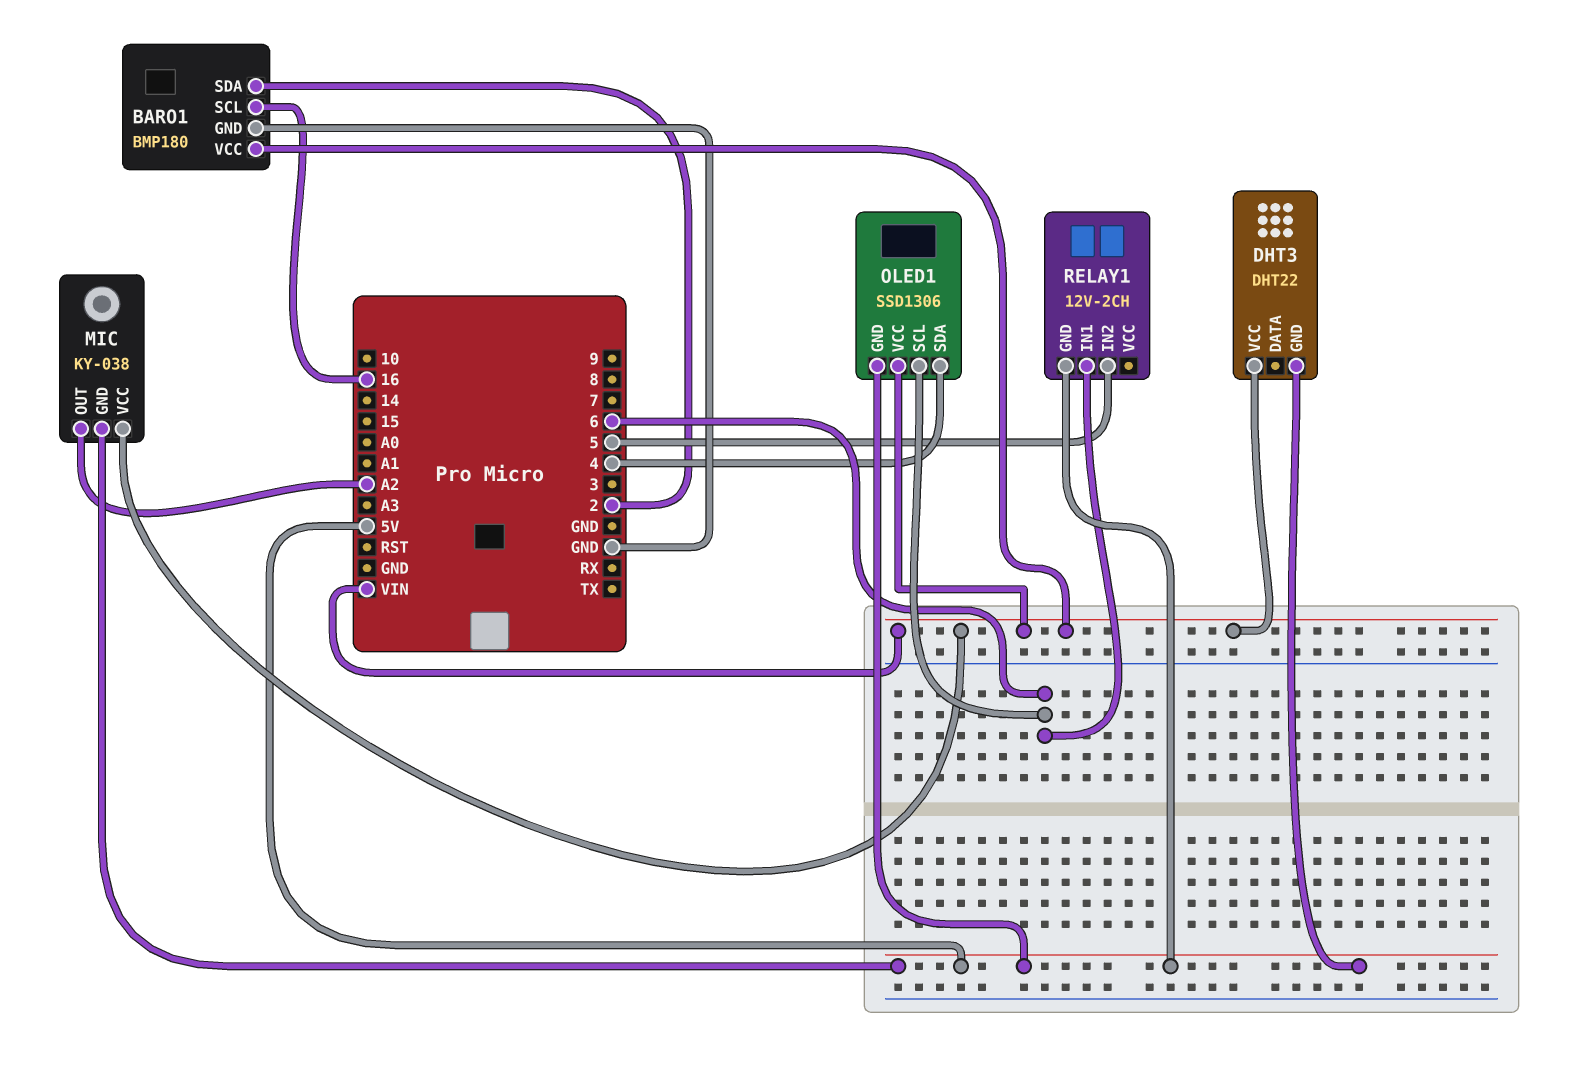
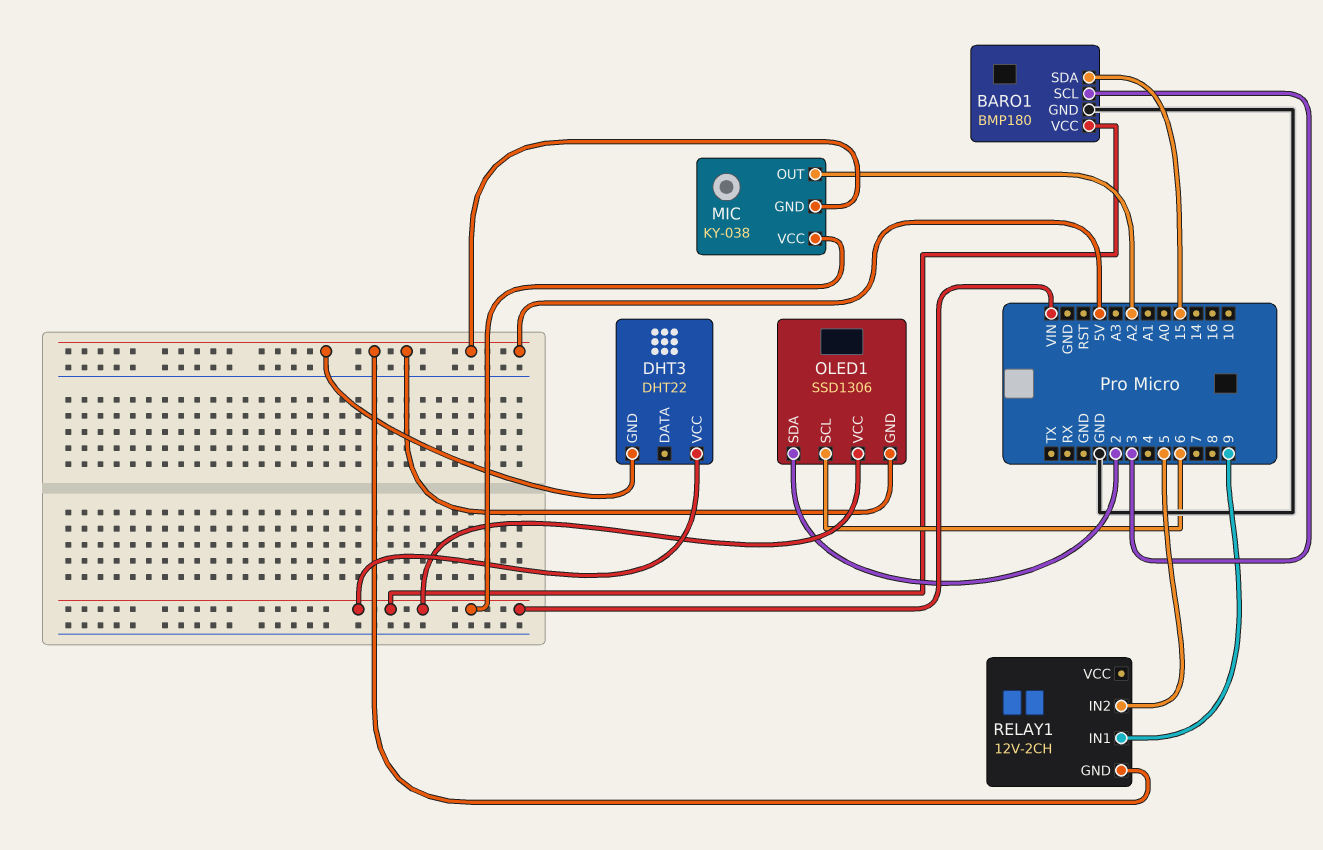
BARO1 pin SCL: 16 -> 3
BARO1 pin SDA: 2 -> 15
OLED1 pin SDA: 4 -> 2
RELAY1 pin IN1: 6 -> 9

